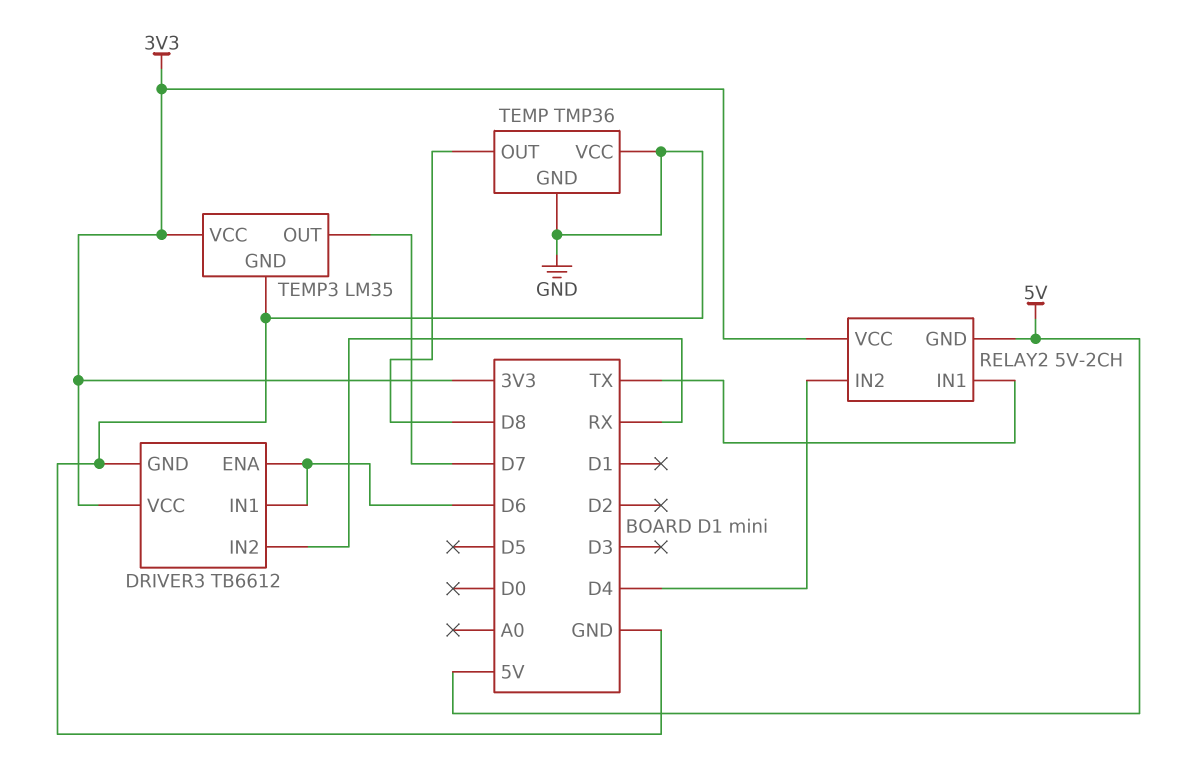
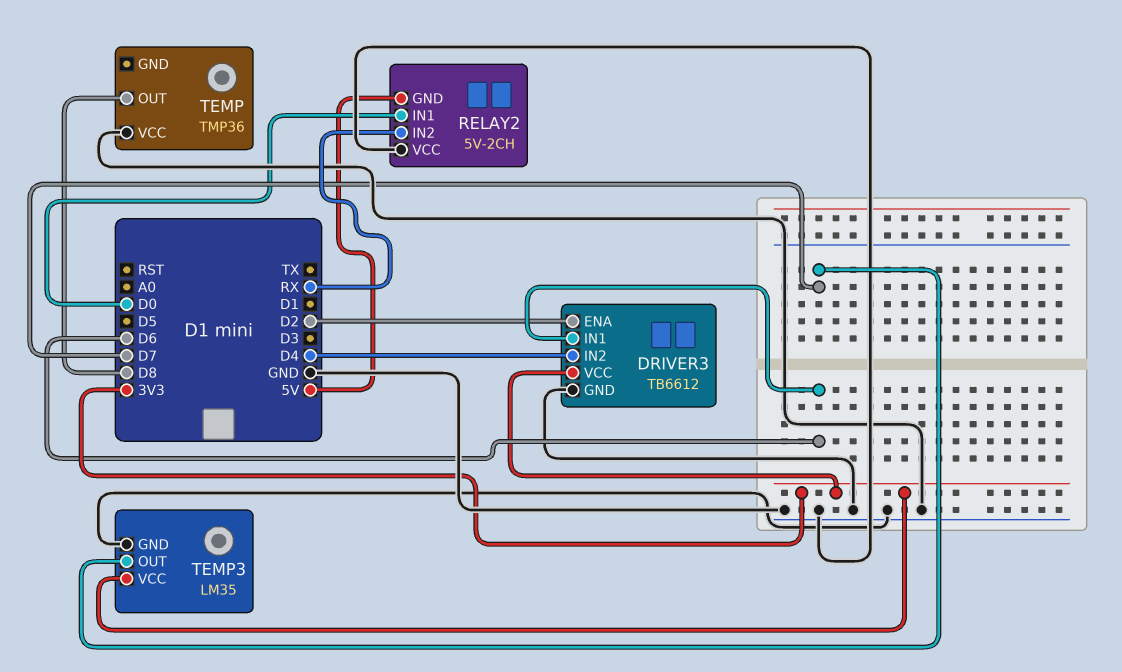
DRIVER3 pin ENA: D6 -> D2
DRIVER3 pin IN2: RX -> D4
RELAY2 pin IN1: TX -> D0
RELAY2 pin IN2: D4 -> RX
RELAY2 pin VCC: 3V3 -> GND
TEMP pin GND: GND -> none

